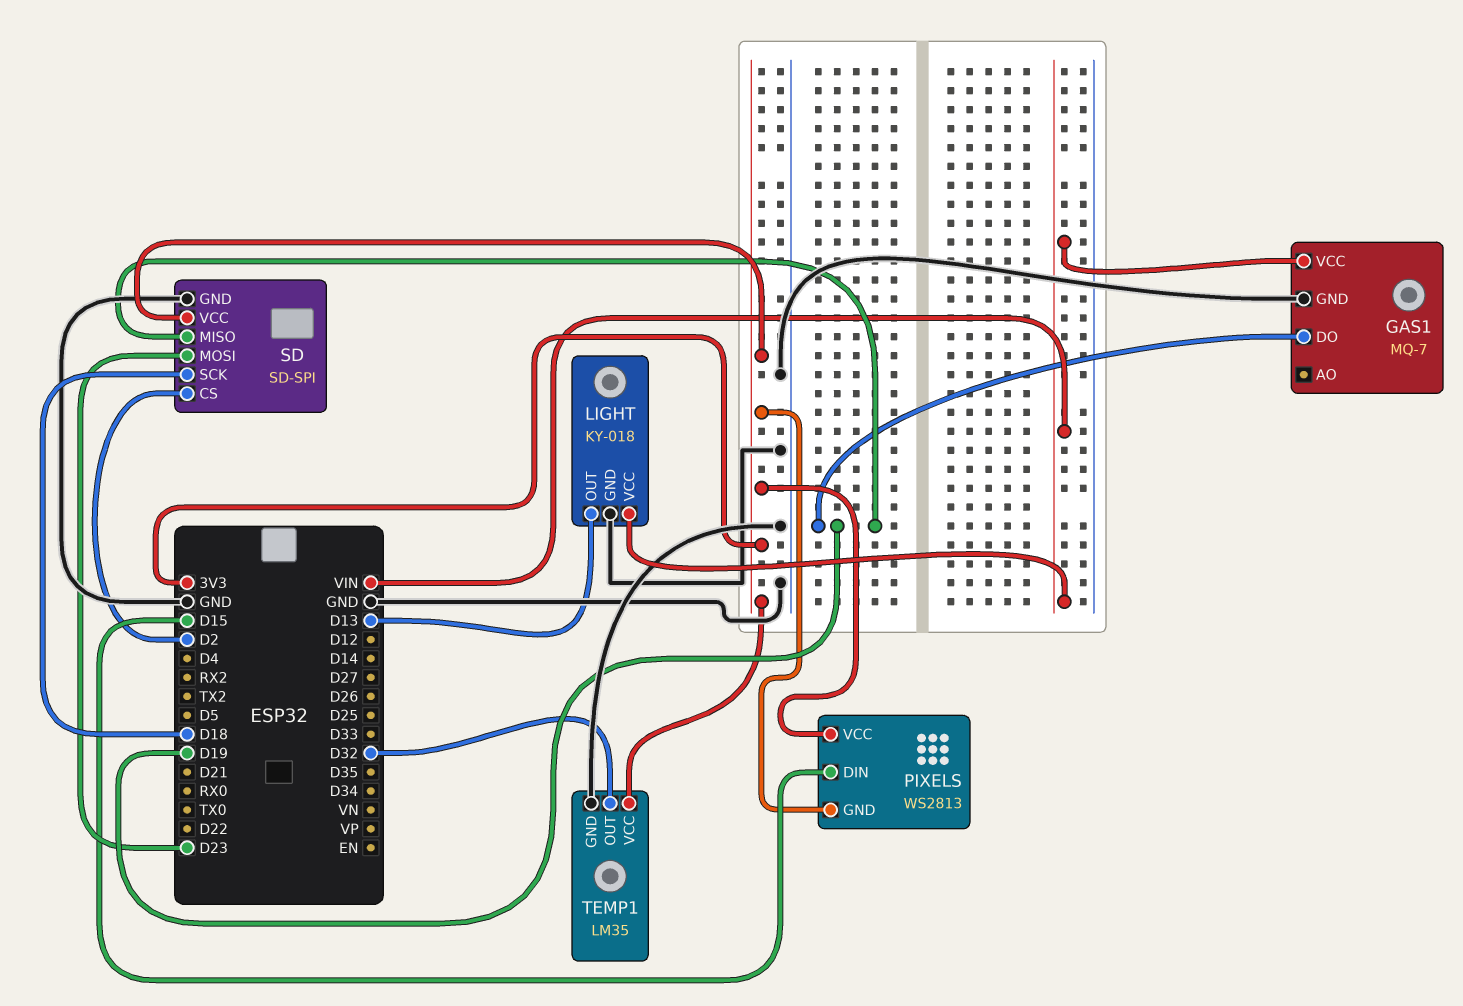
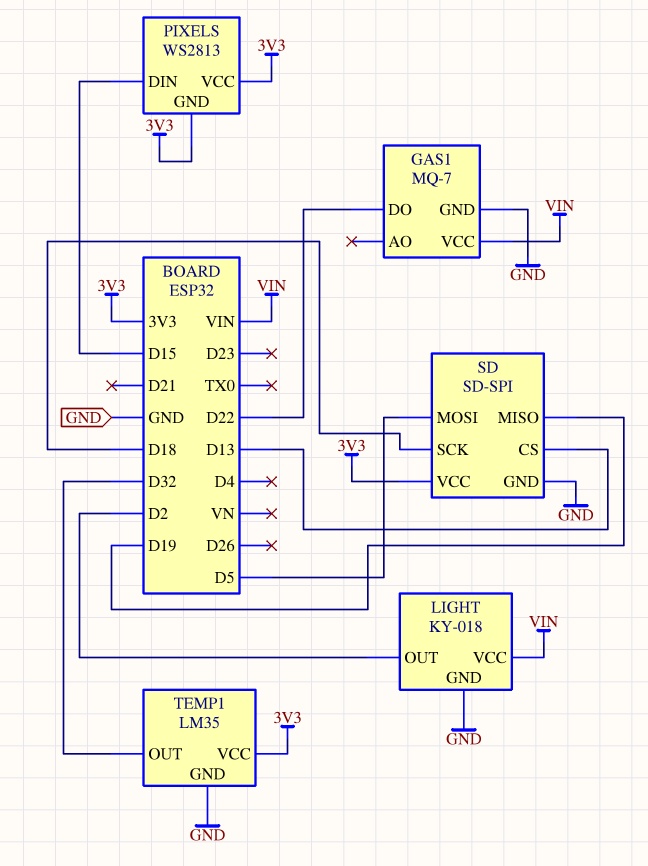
GAS1 pin DO: D19 -> D22
LIGHT pin OUT: D13 -> D2
SD pin CS: D2 -> D13
SD pin MOSI: D23 -> D5

